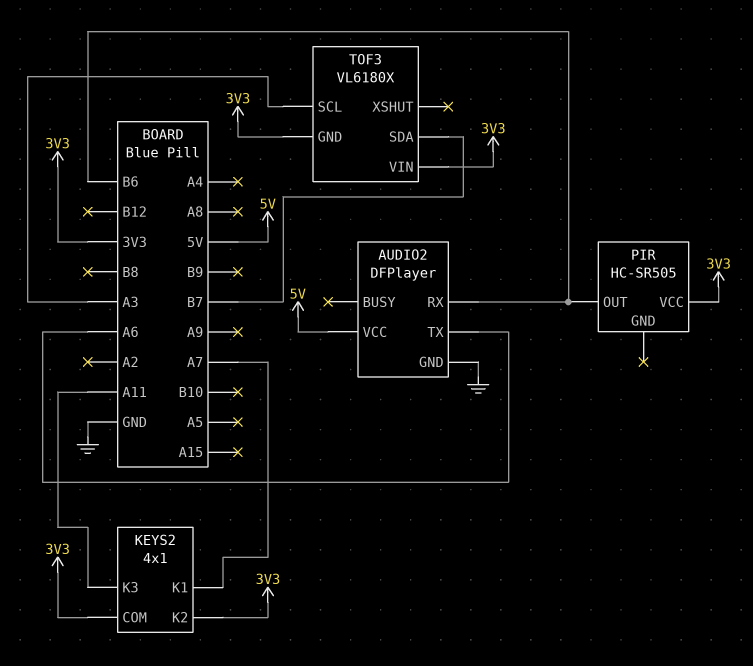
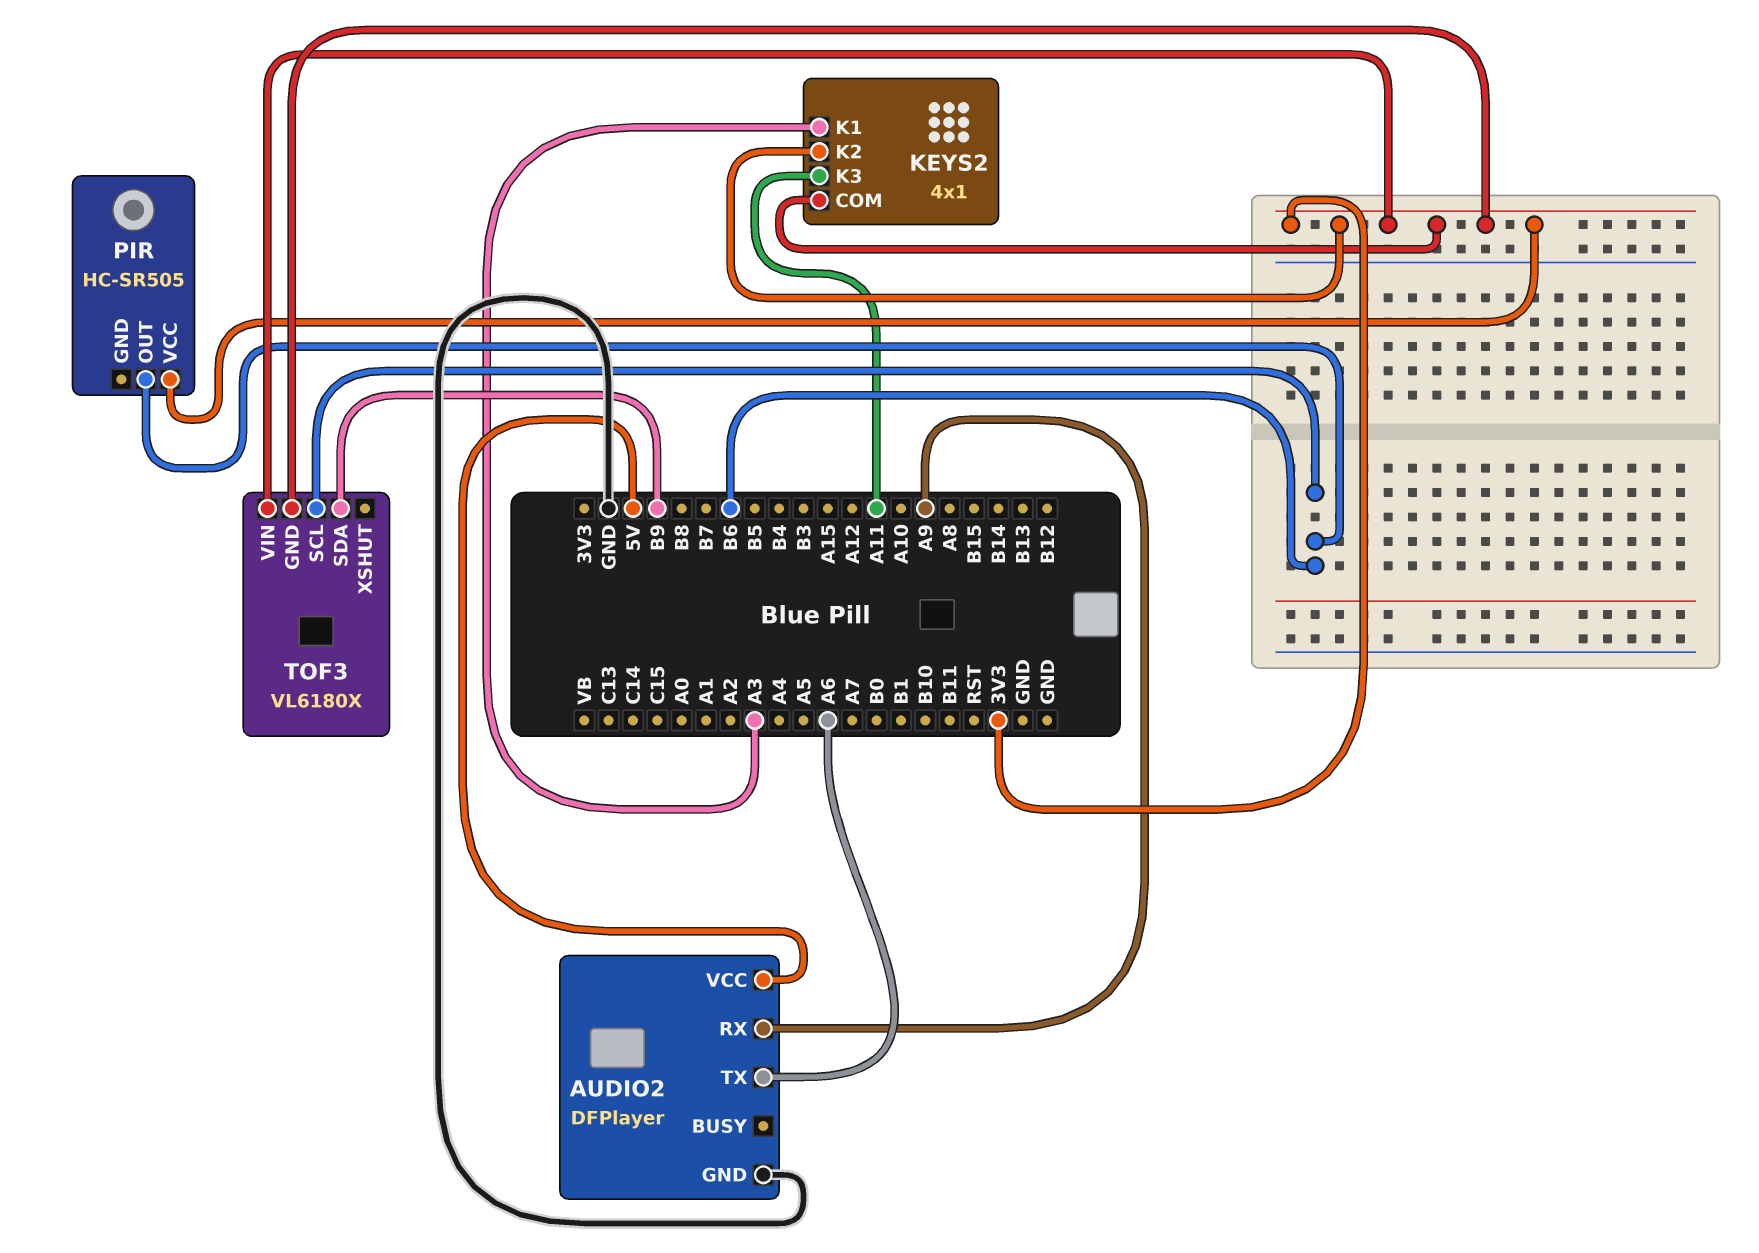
AUDIO2 pin RX: B6 -> A9
KEYS2 pin K1: A7 -> A3
TOF3 pin SCL: A3 -> B6
TOF3 pin SDA: B7 -> B9

